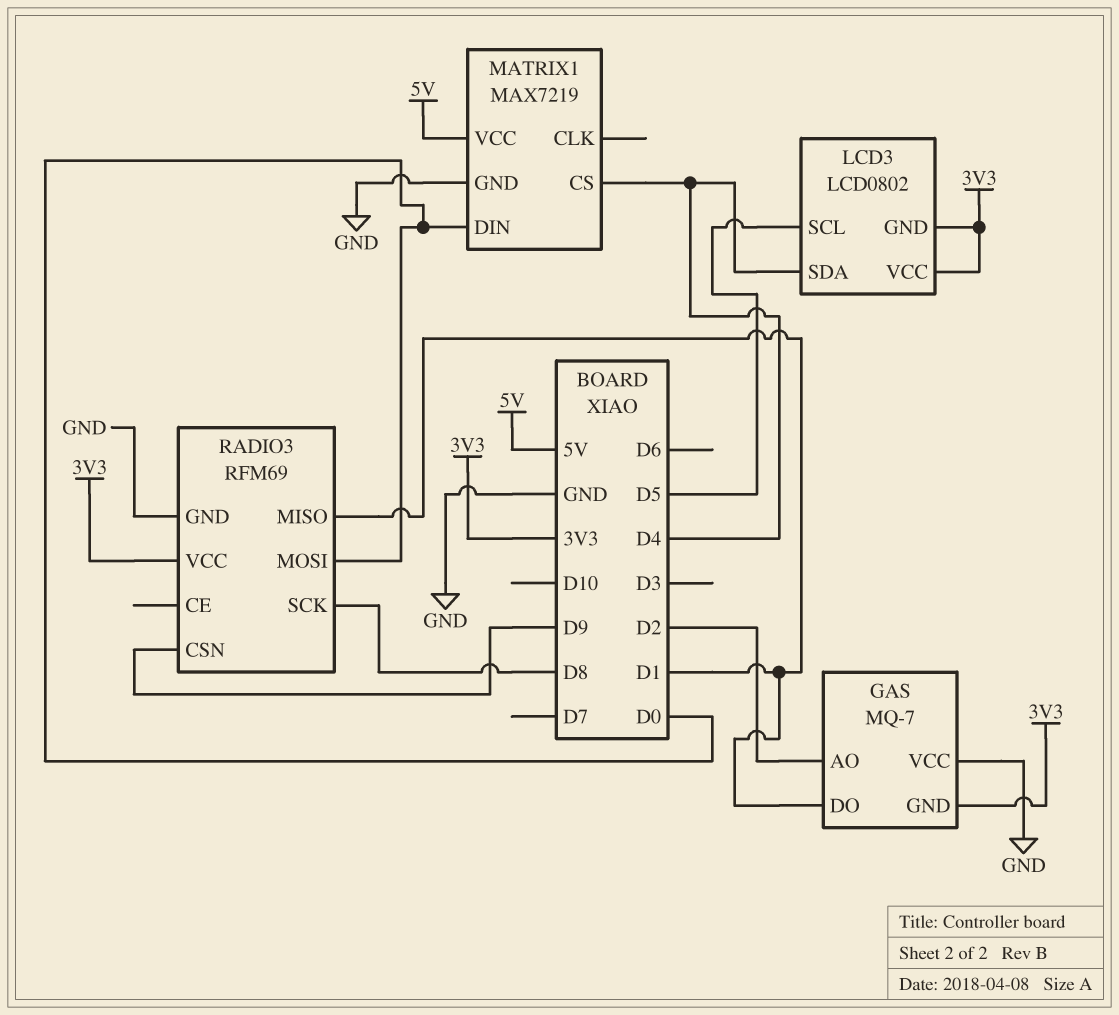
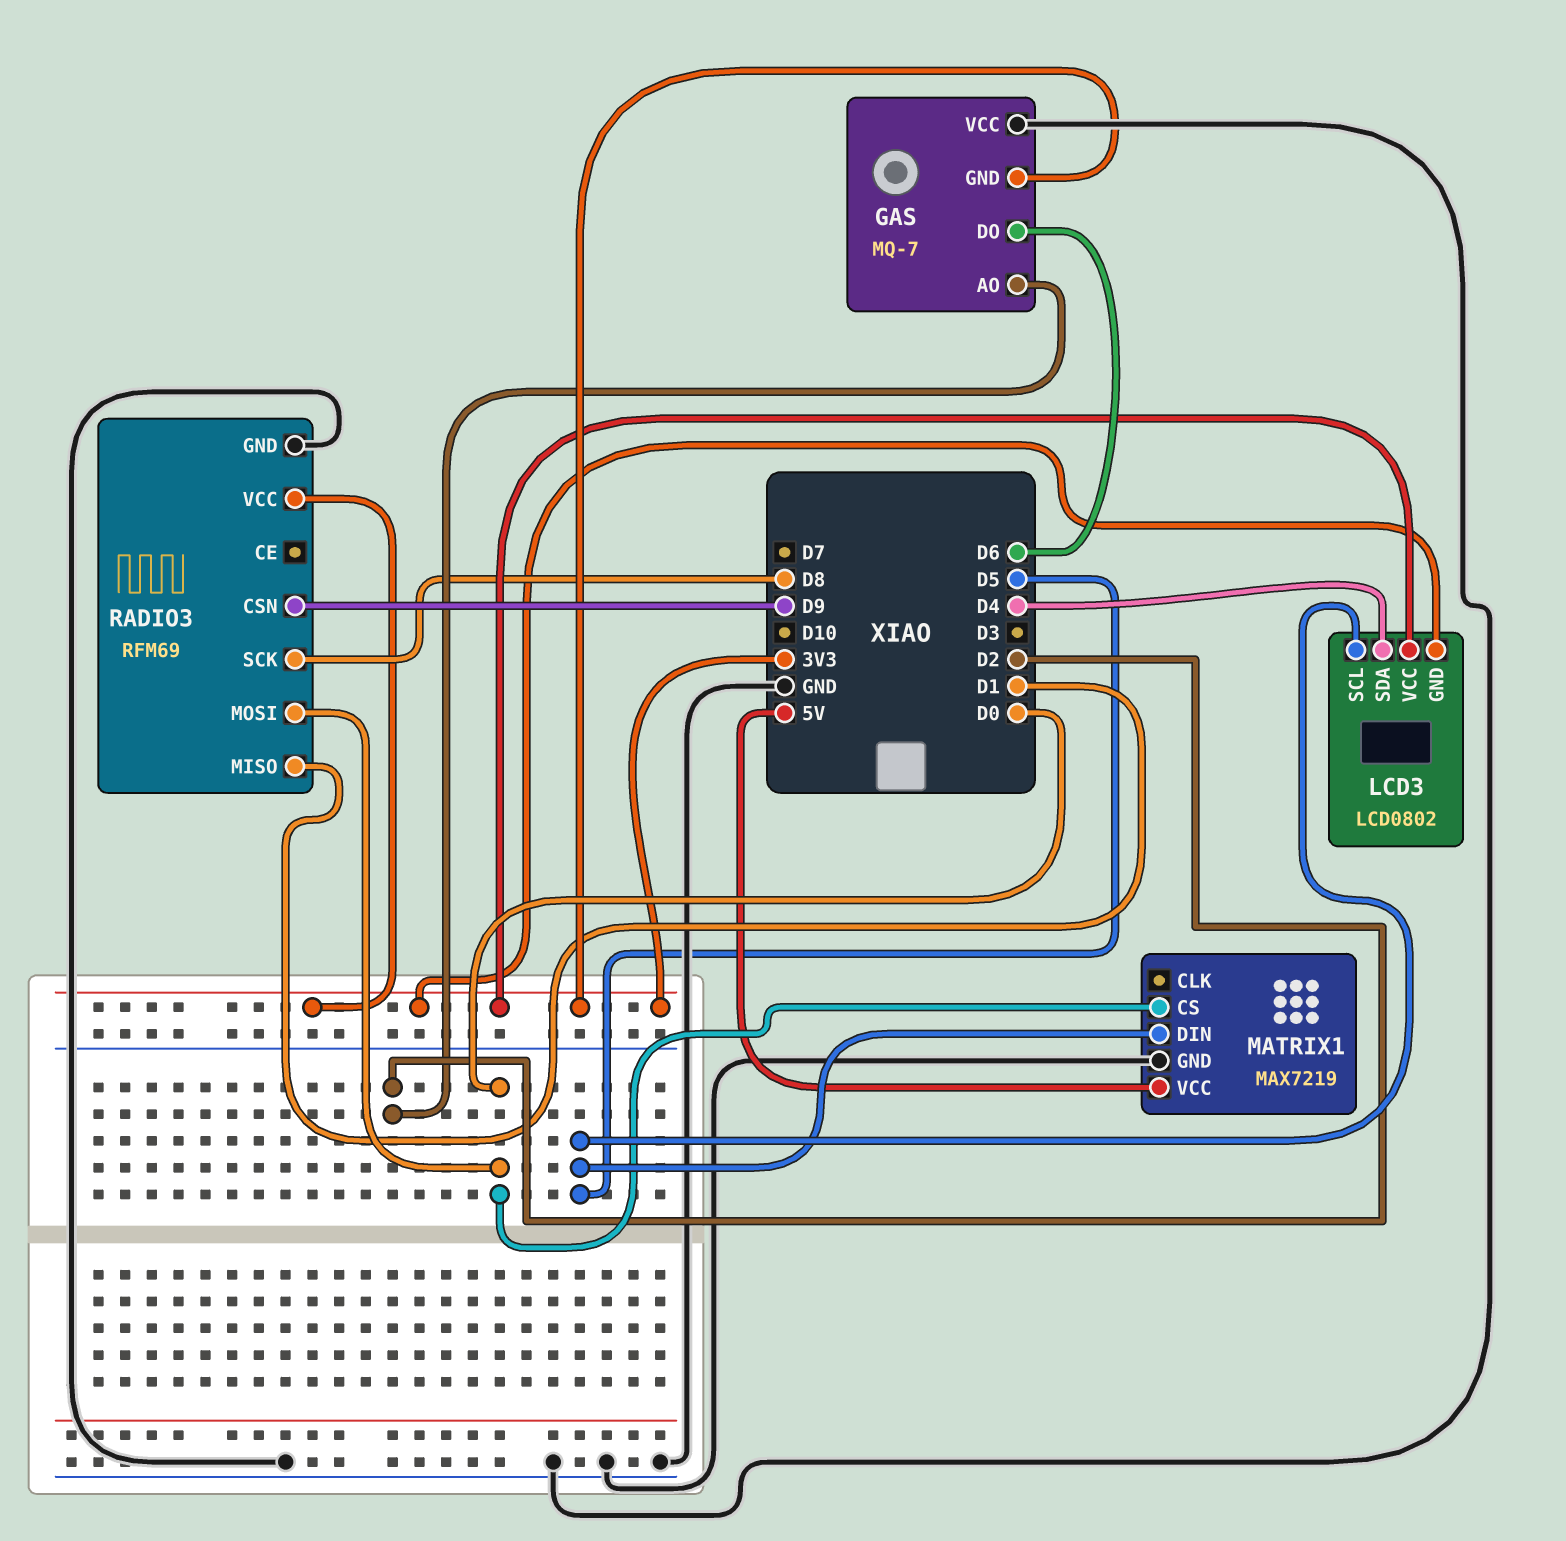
GAS pin DO: D1 -> D6
MATRIX1 pin CS: D4 -> D0
MATRIX1 pin DIN: D0 -> D5

